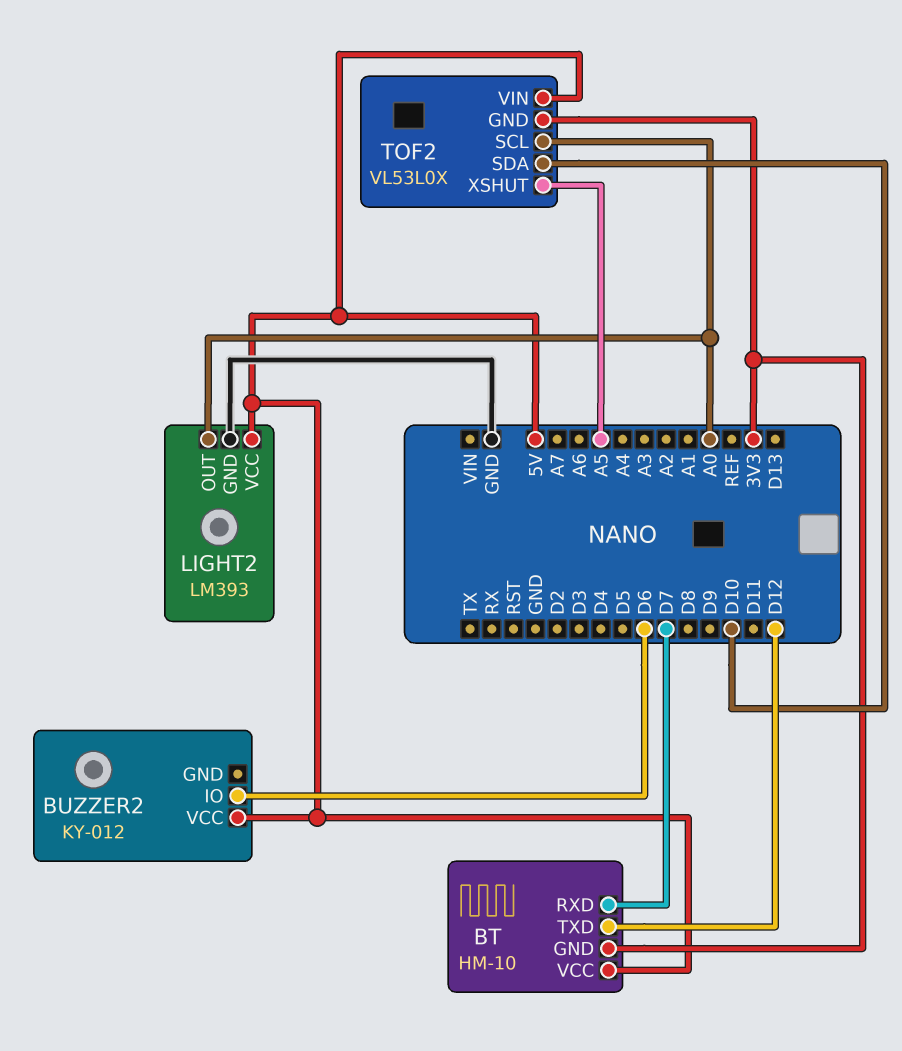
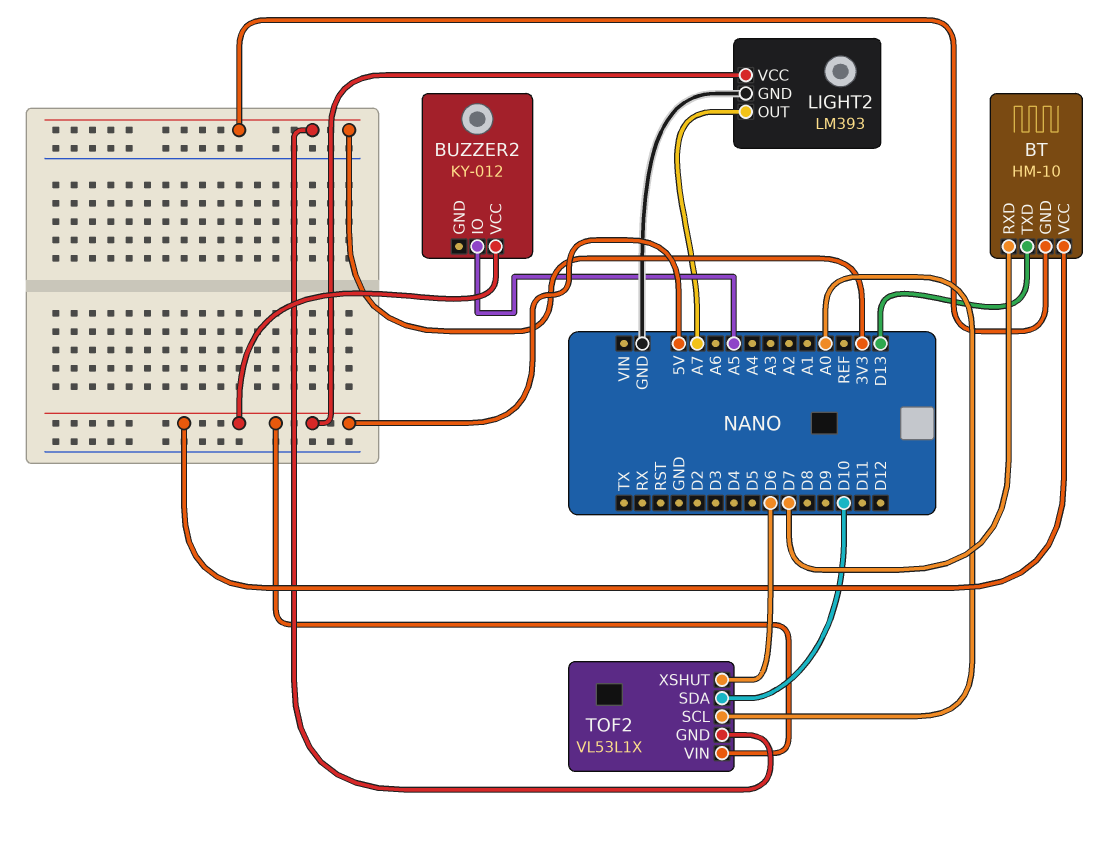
BT pin TXD: D12 -> D13
BUZZER2 pin IO: D6 -> A5
LIGHT2 pin OUT: A0 -> A7
TOF2: VL53L0X -> VL53L1X
TOF2 pin XSHUT: A5 -> D6

